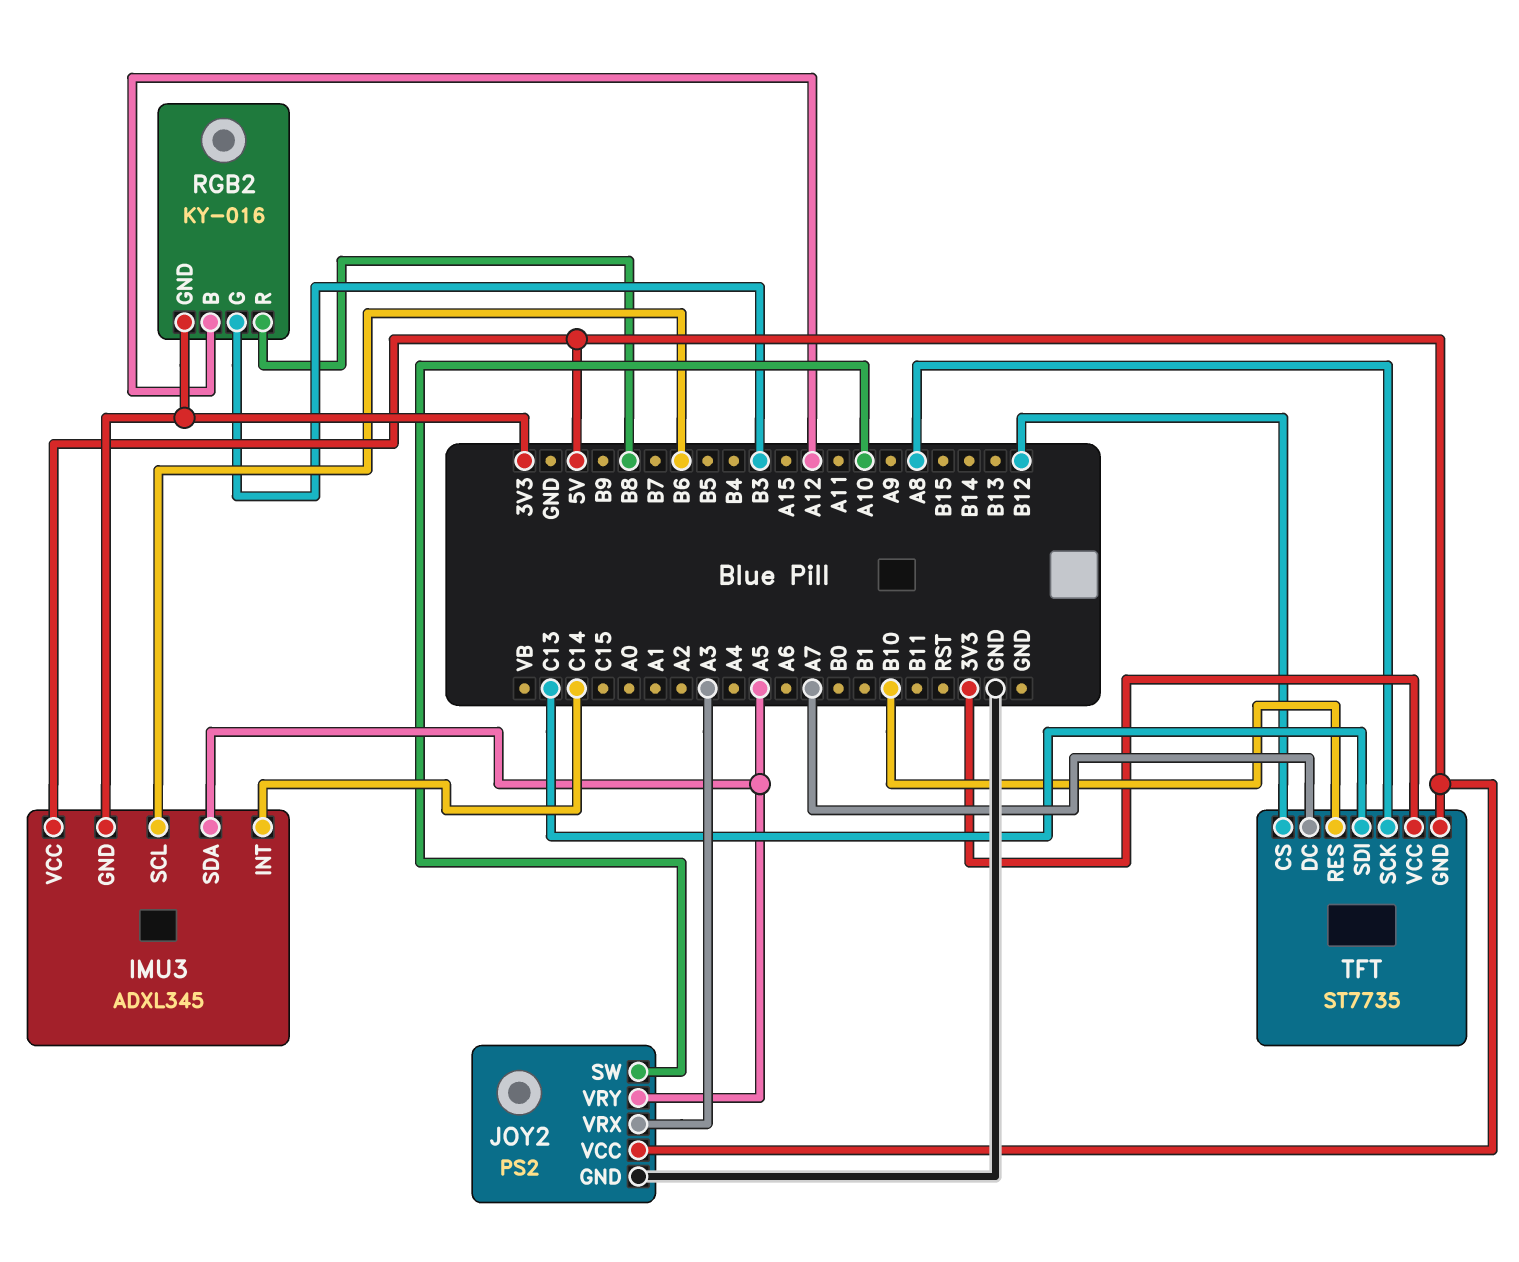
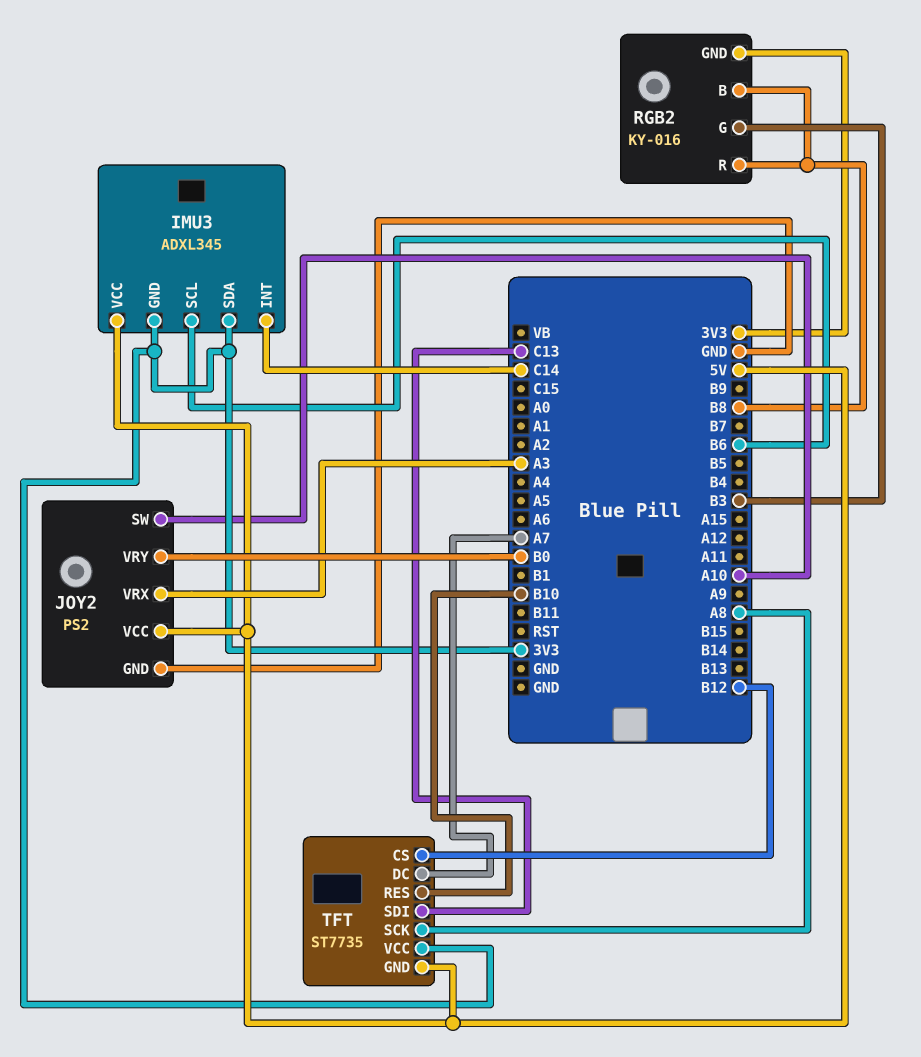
IMU3 pin SDA: A5 -> 3V3
JOY2 pin VRY: A5 -> B0
RGB2 pin B: A12 -> B8

